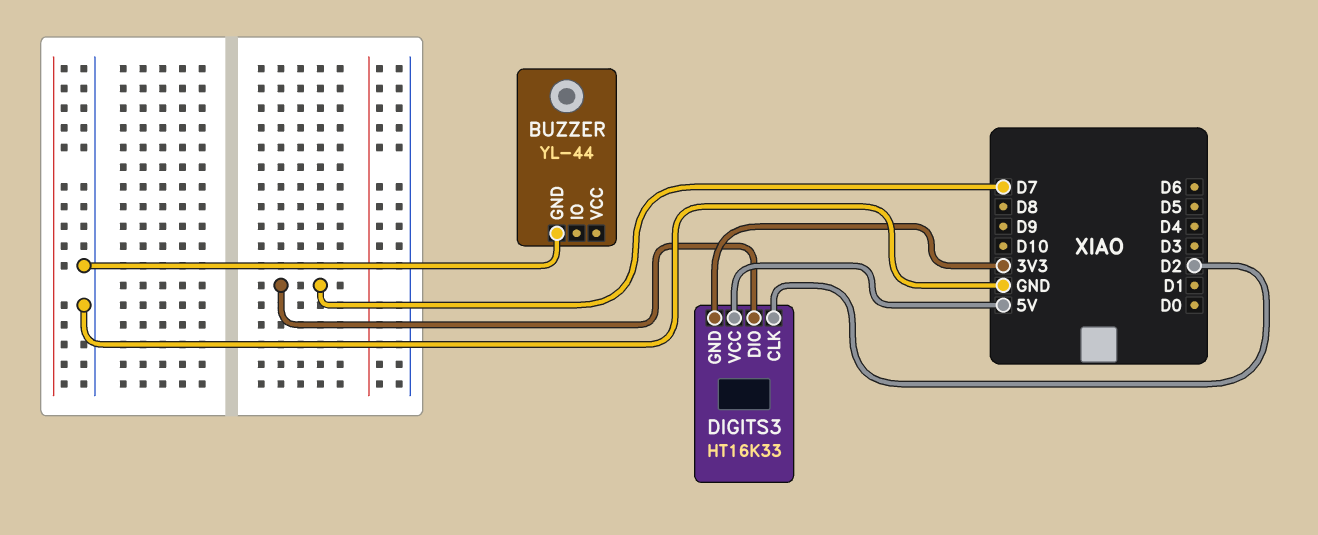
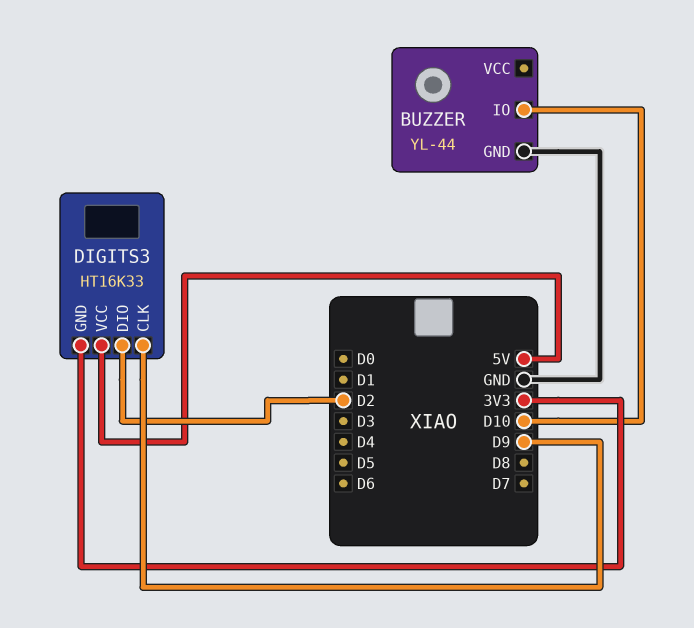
BUZZER pin IO: none -> D10
DIGITS3 pin CLK: D2 -> D9
DIGITS3 pin DIO: D7 -> D2

